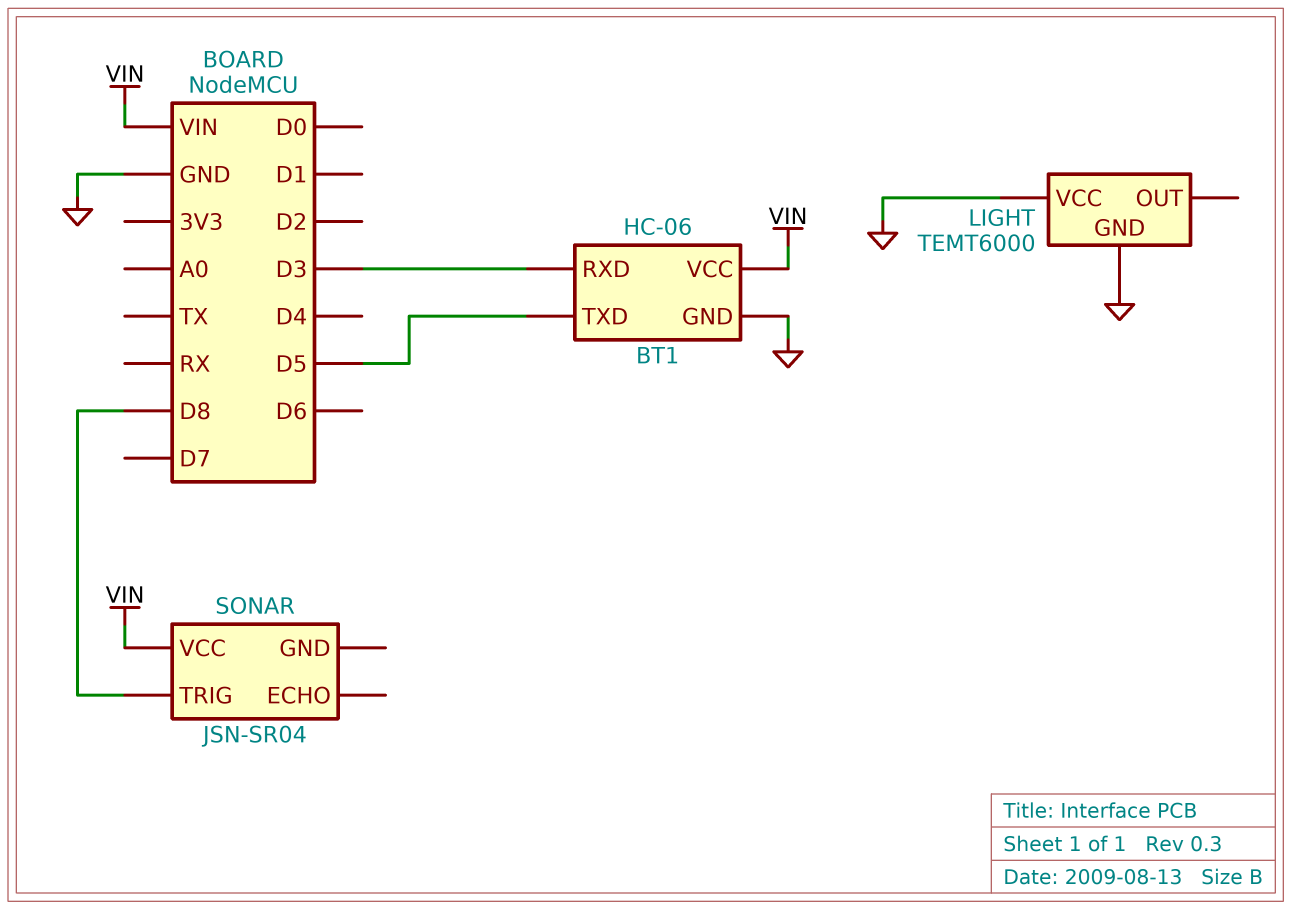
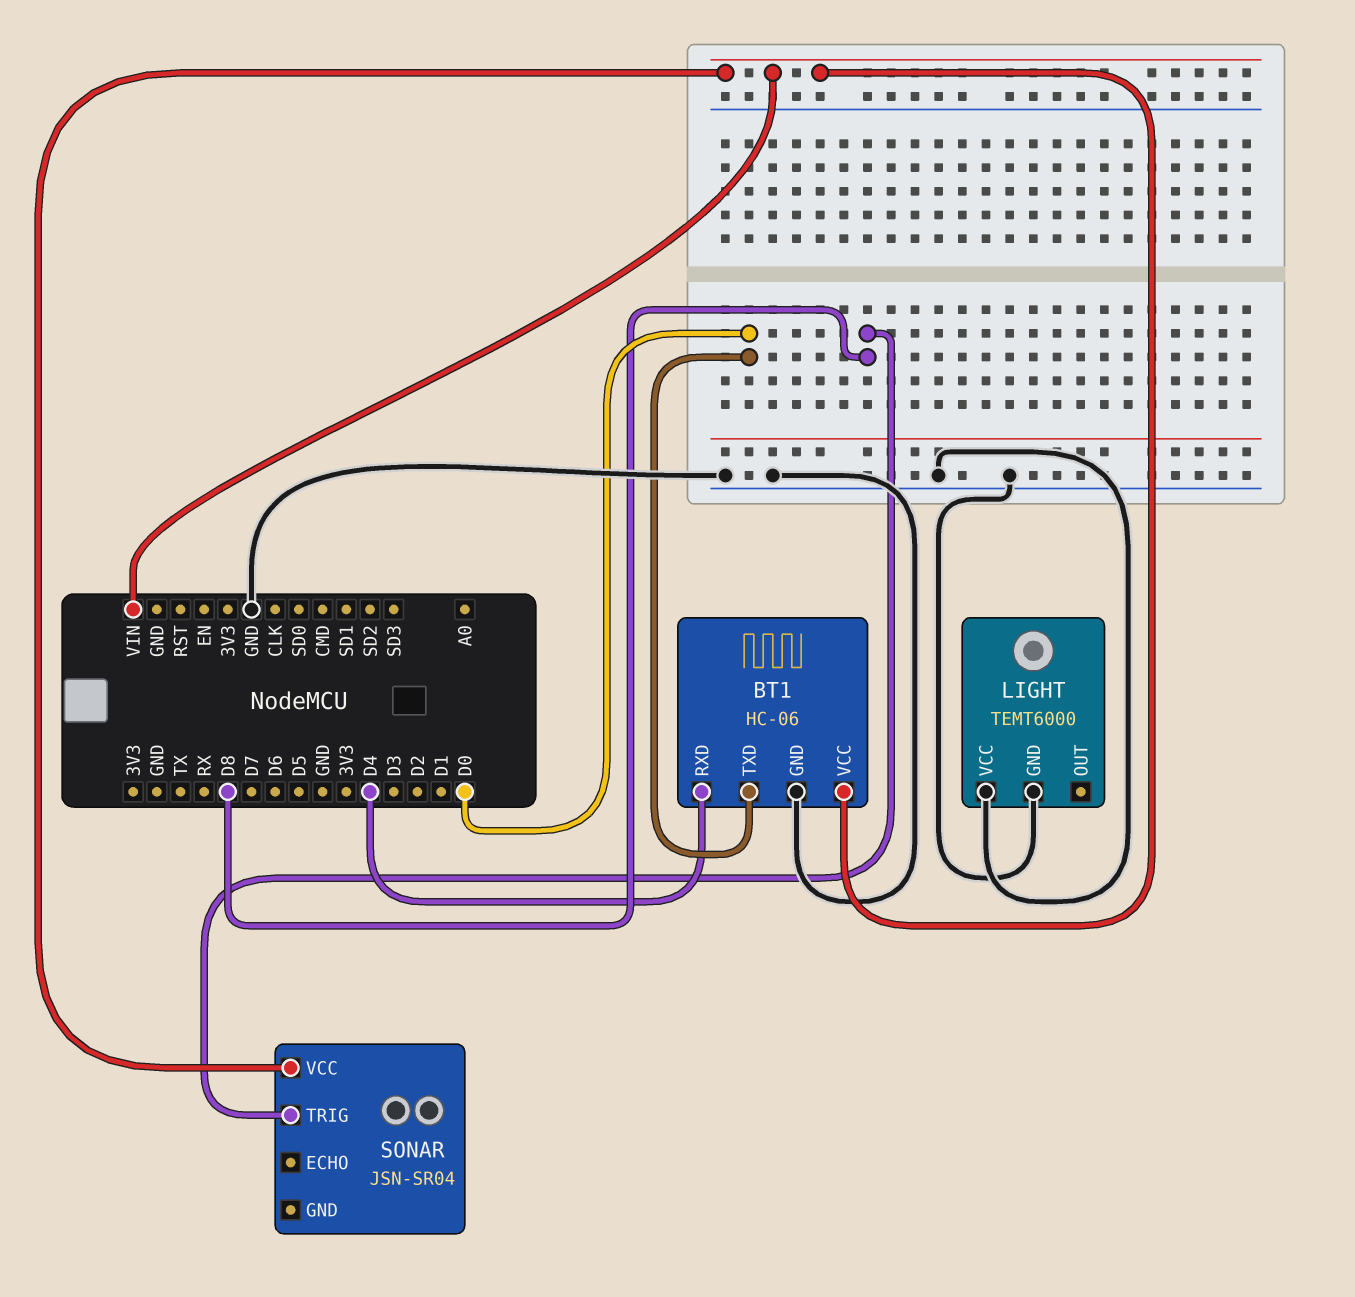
BT1 pin RXD: D3 -> D4
BT1 pin TXD: D5 -> D0

